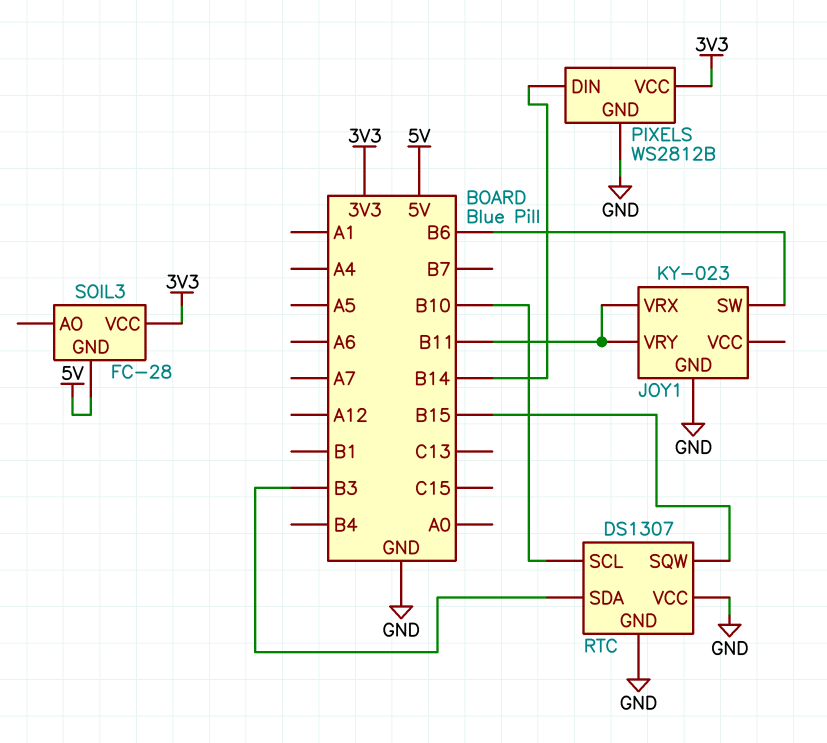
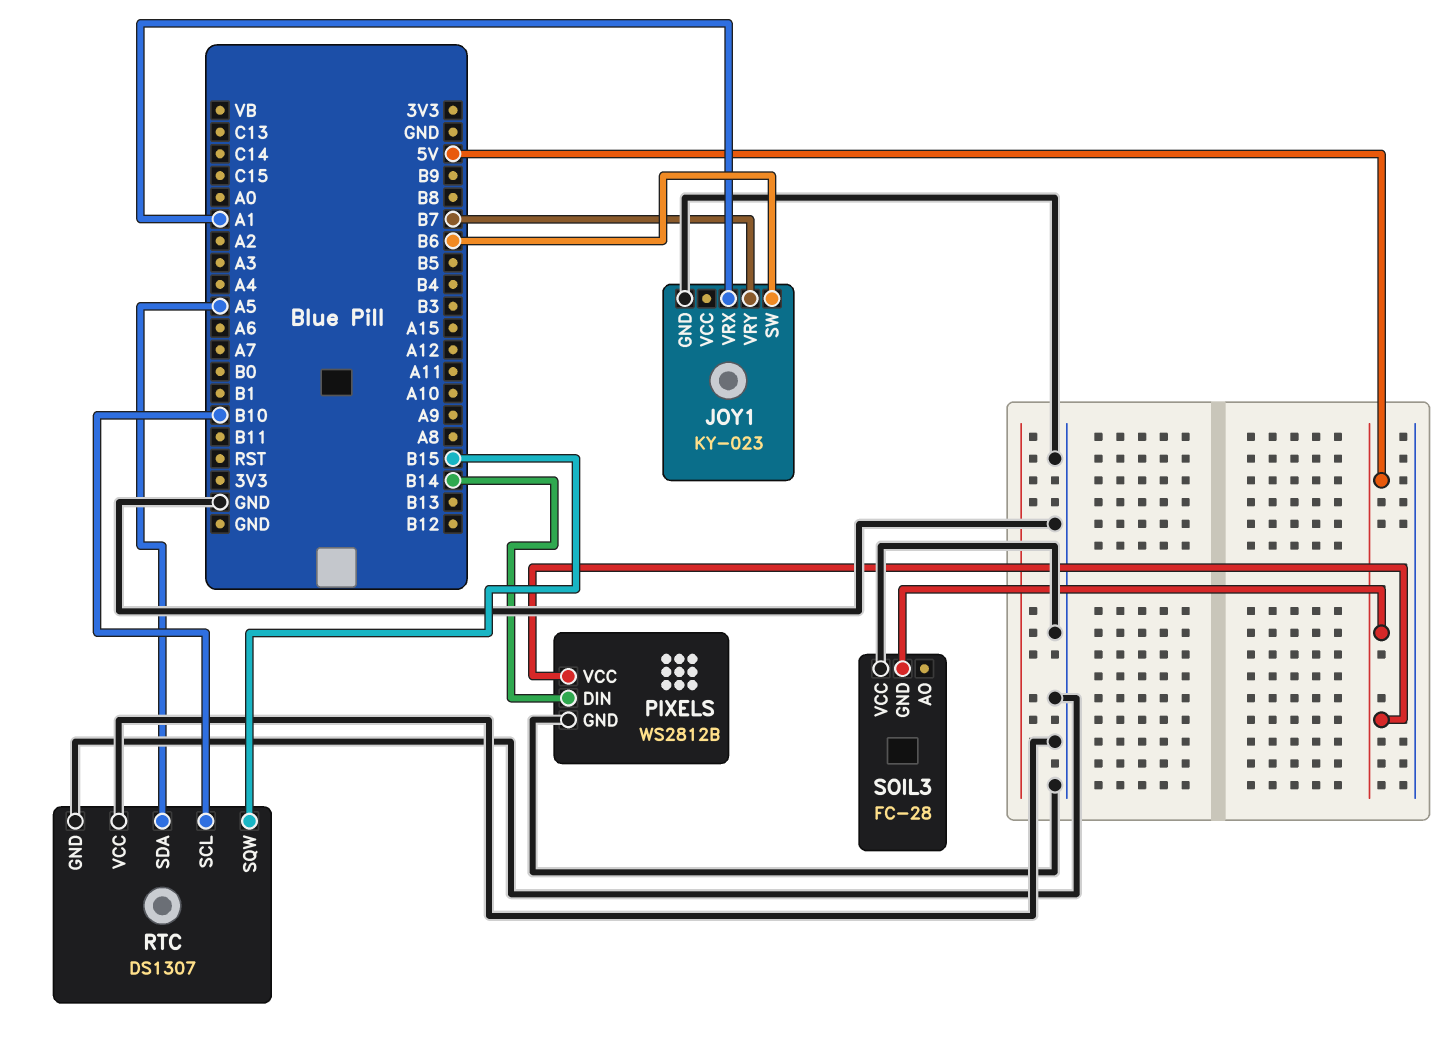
JOY1 pin VRX: B11 -> A1
JOY1 pin VRY: B11 -> B7
PIXELS pin VCC: 3V3 -> 5V
RTC pin SDA: B3 -> A5
SOIL3 pin VCC: 3V3 -> GND

